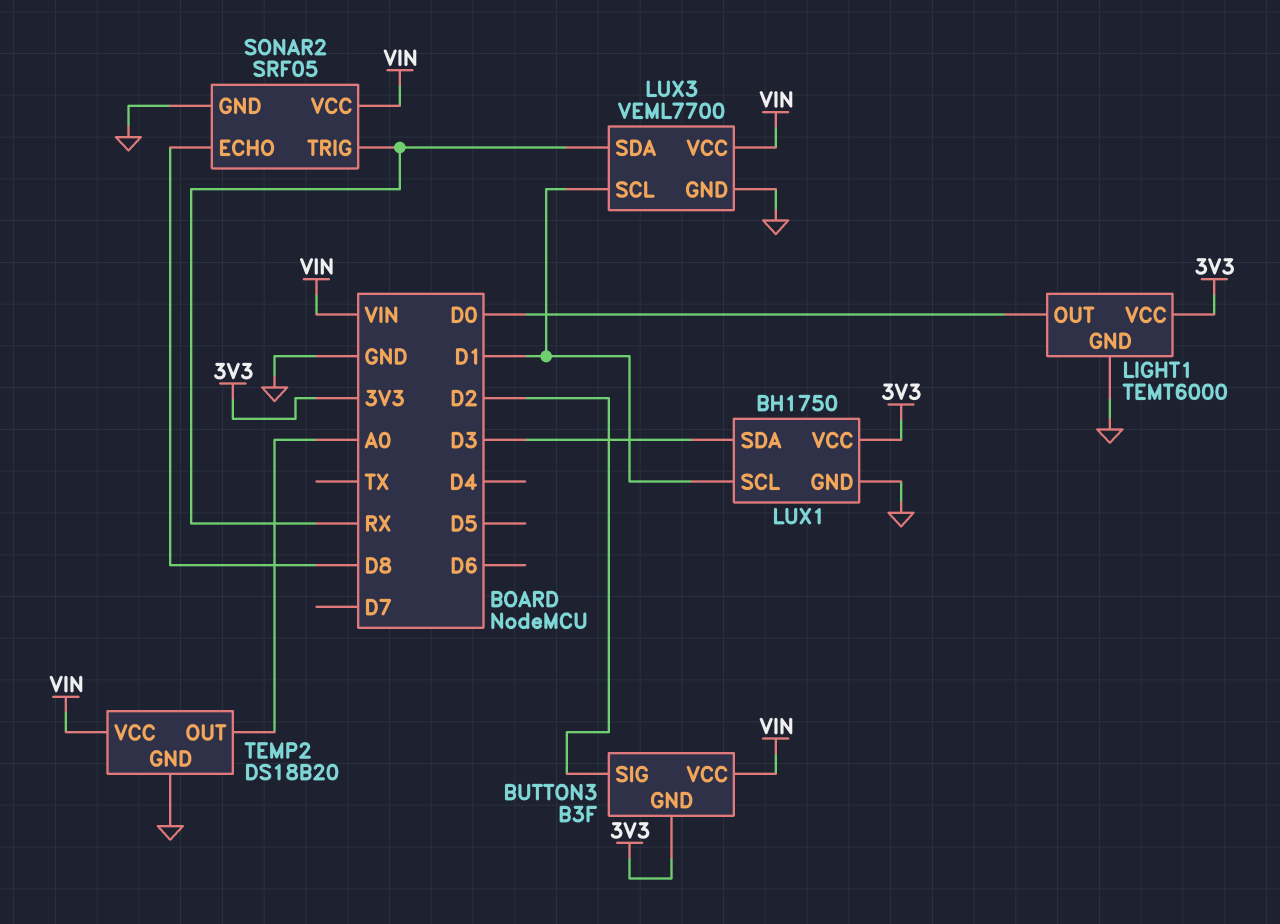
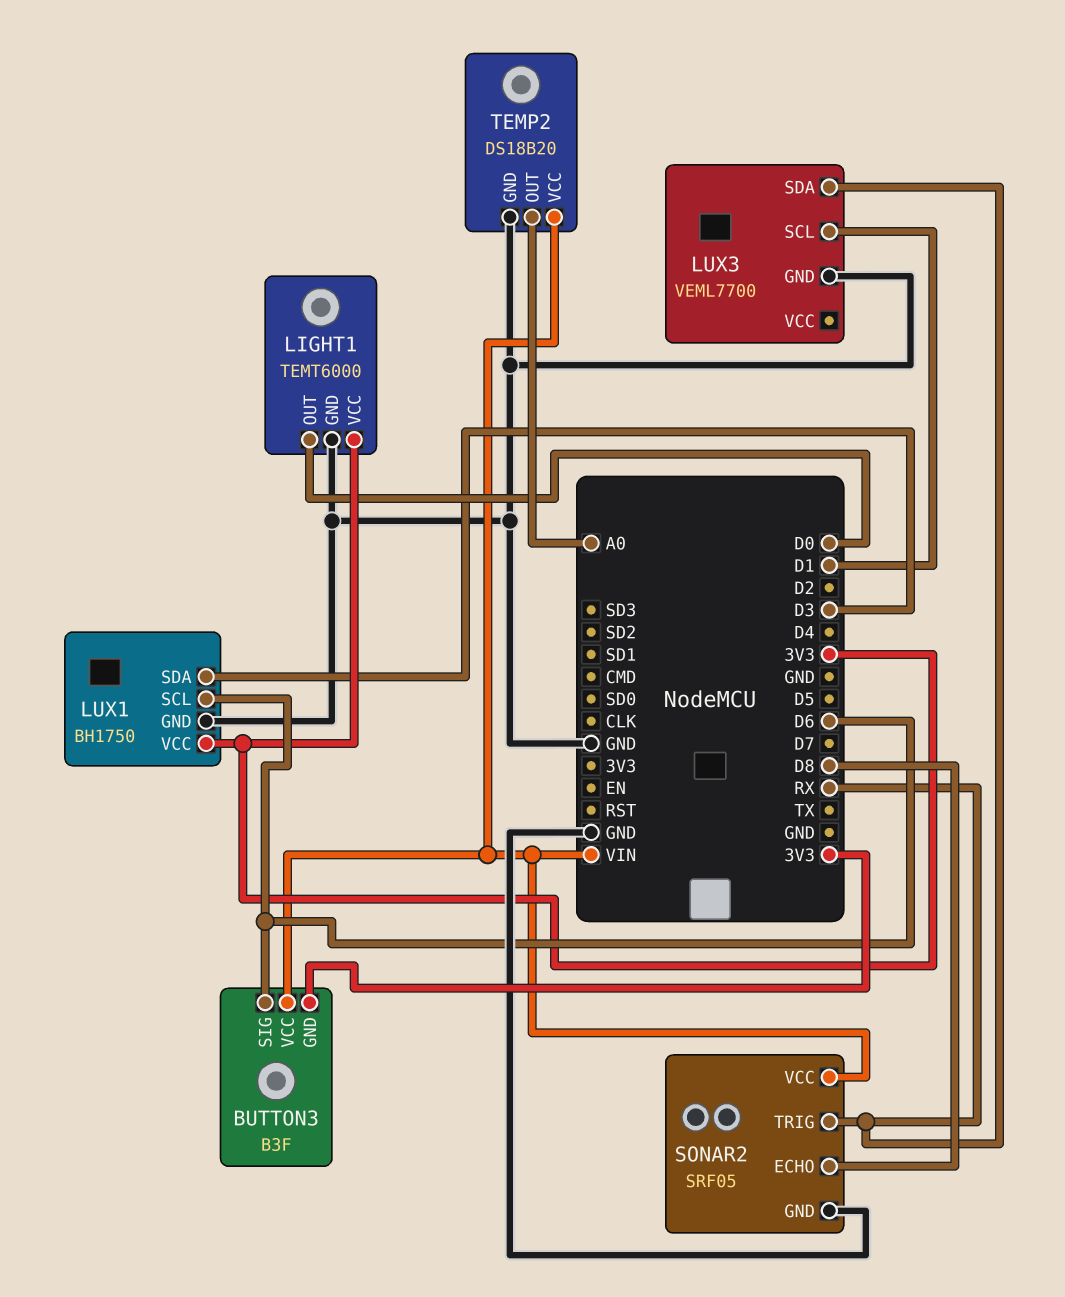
BUTTON3 pin SIG: D2 -> D6
LUX1 pin SCL: D1 -> D6
LUX3 pin VCC: VIN -> none

